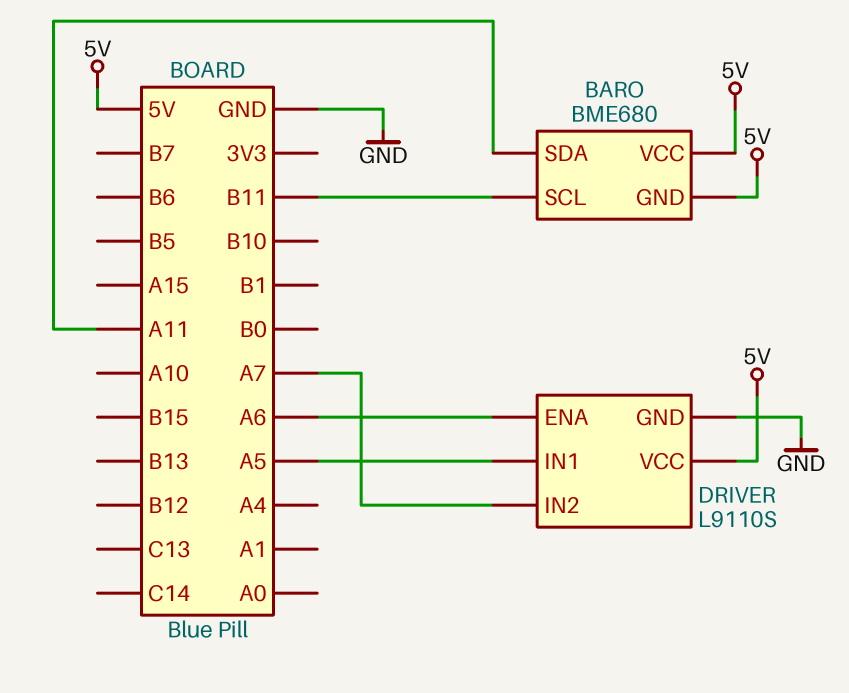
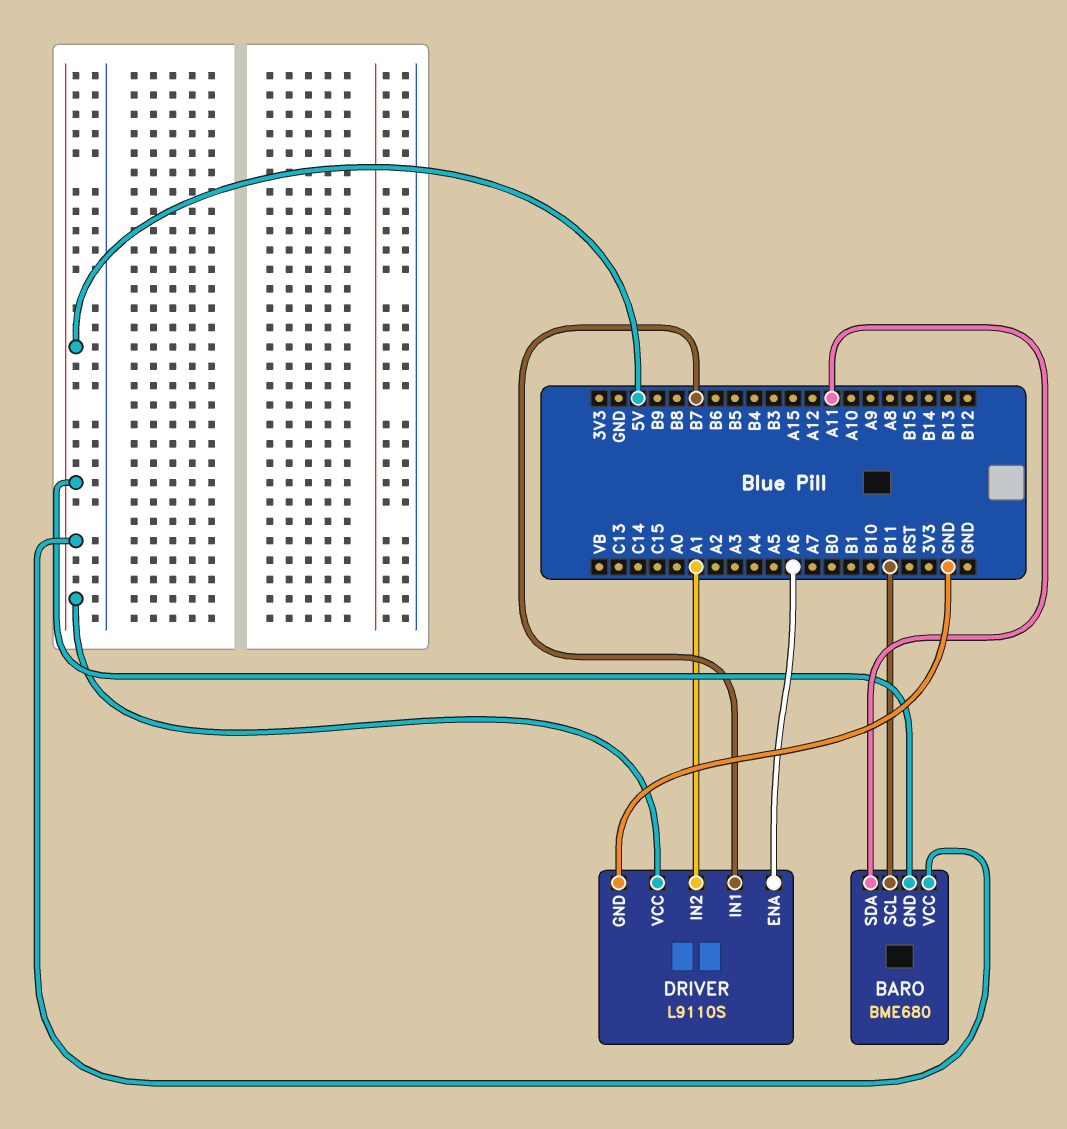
DRIVER pin IN1: A5 -> B7
DRIVER pin IN2: A7 -> A1

